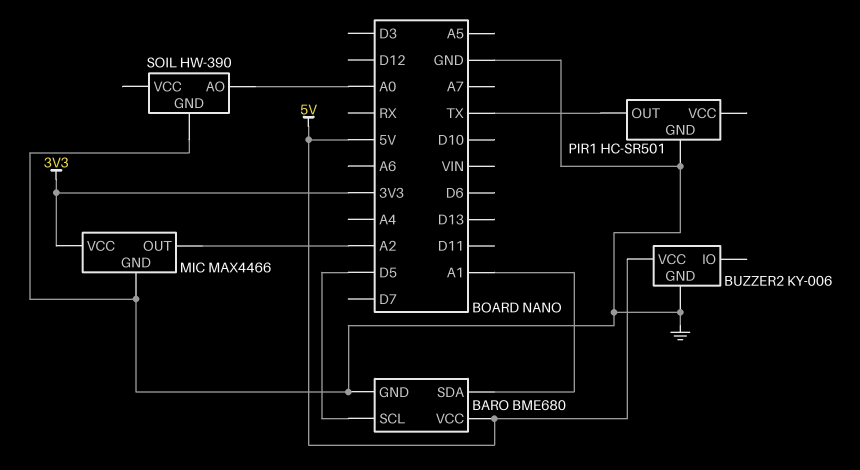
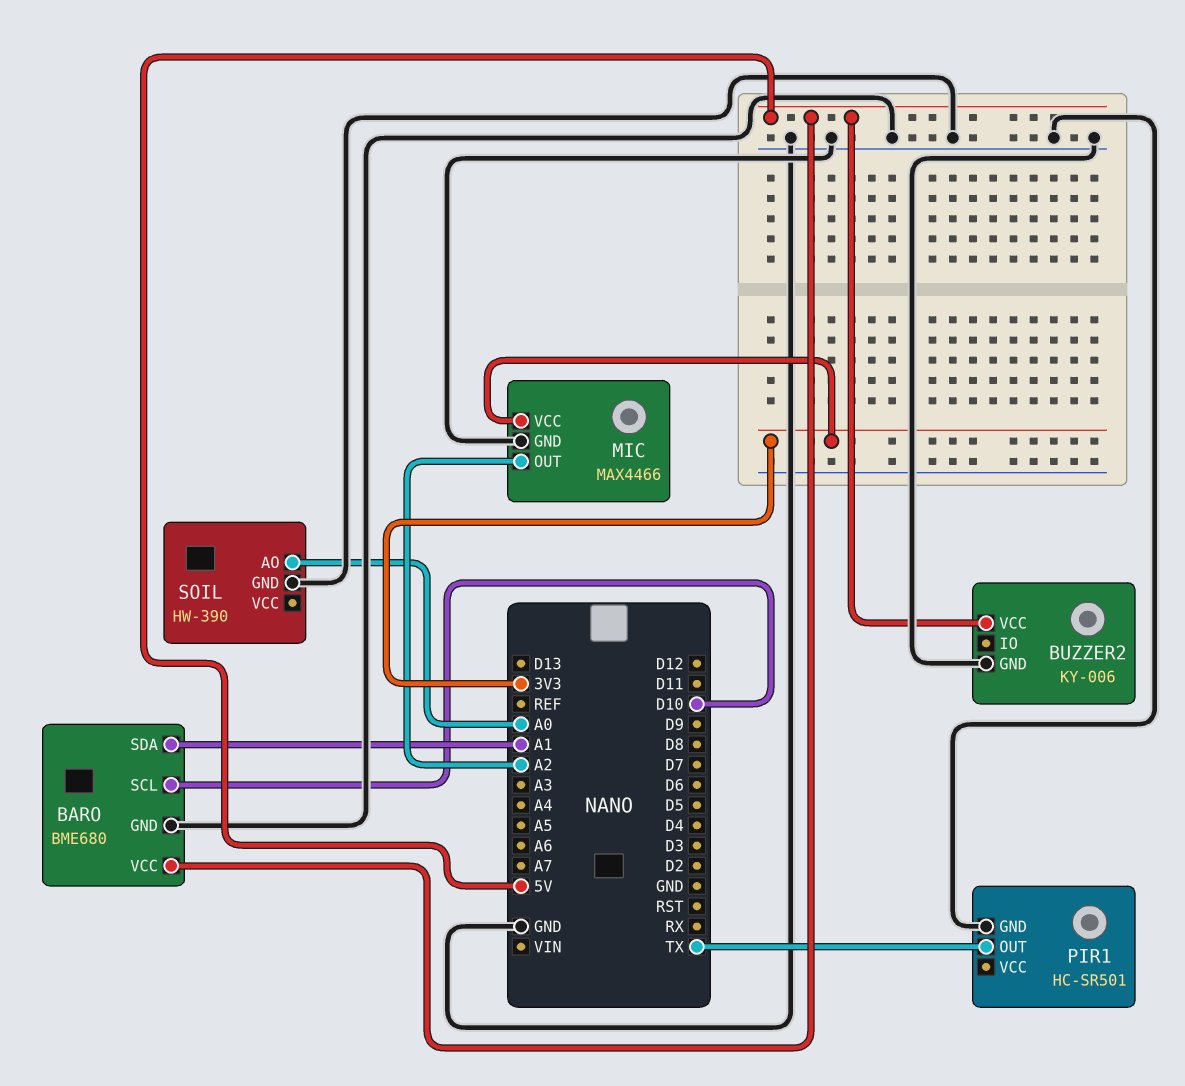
BARO pin SCL: D5 -> D10

